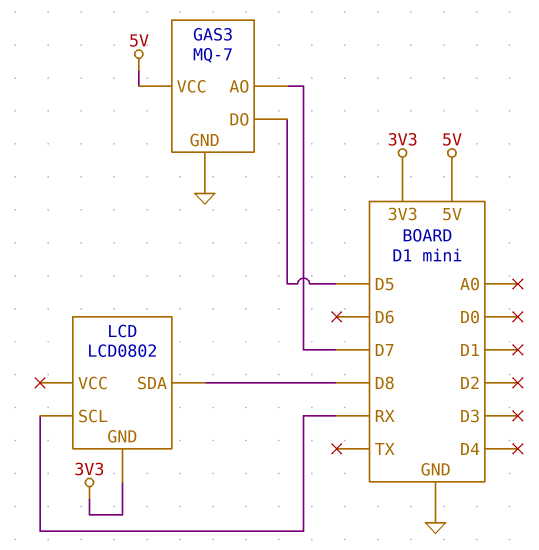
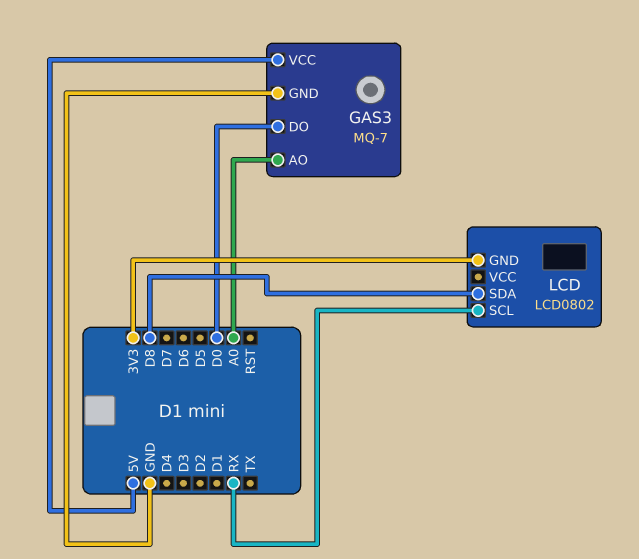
GAS3 pin AO: D7 -> A0
GAS3 pin DO: D5 -> D0

